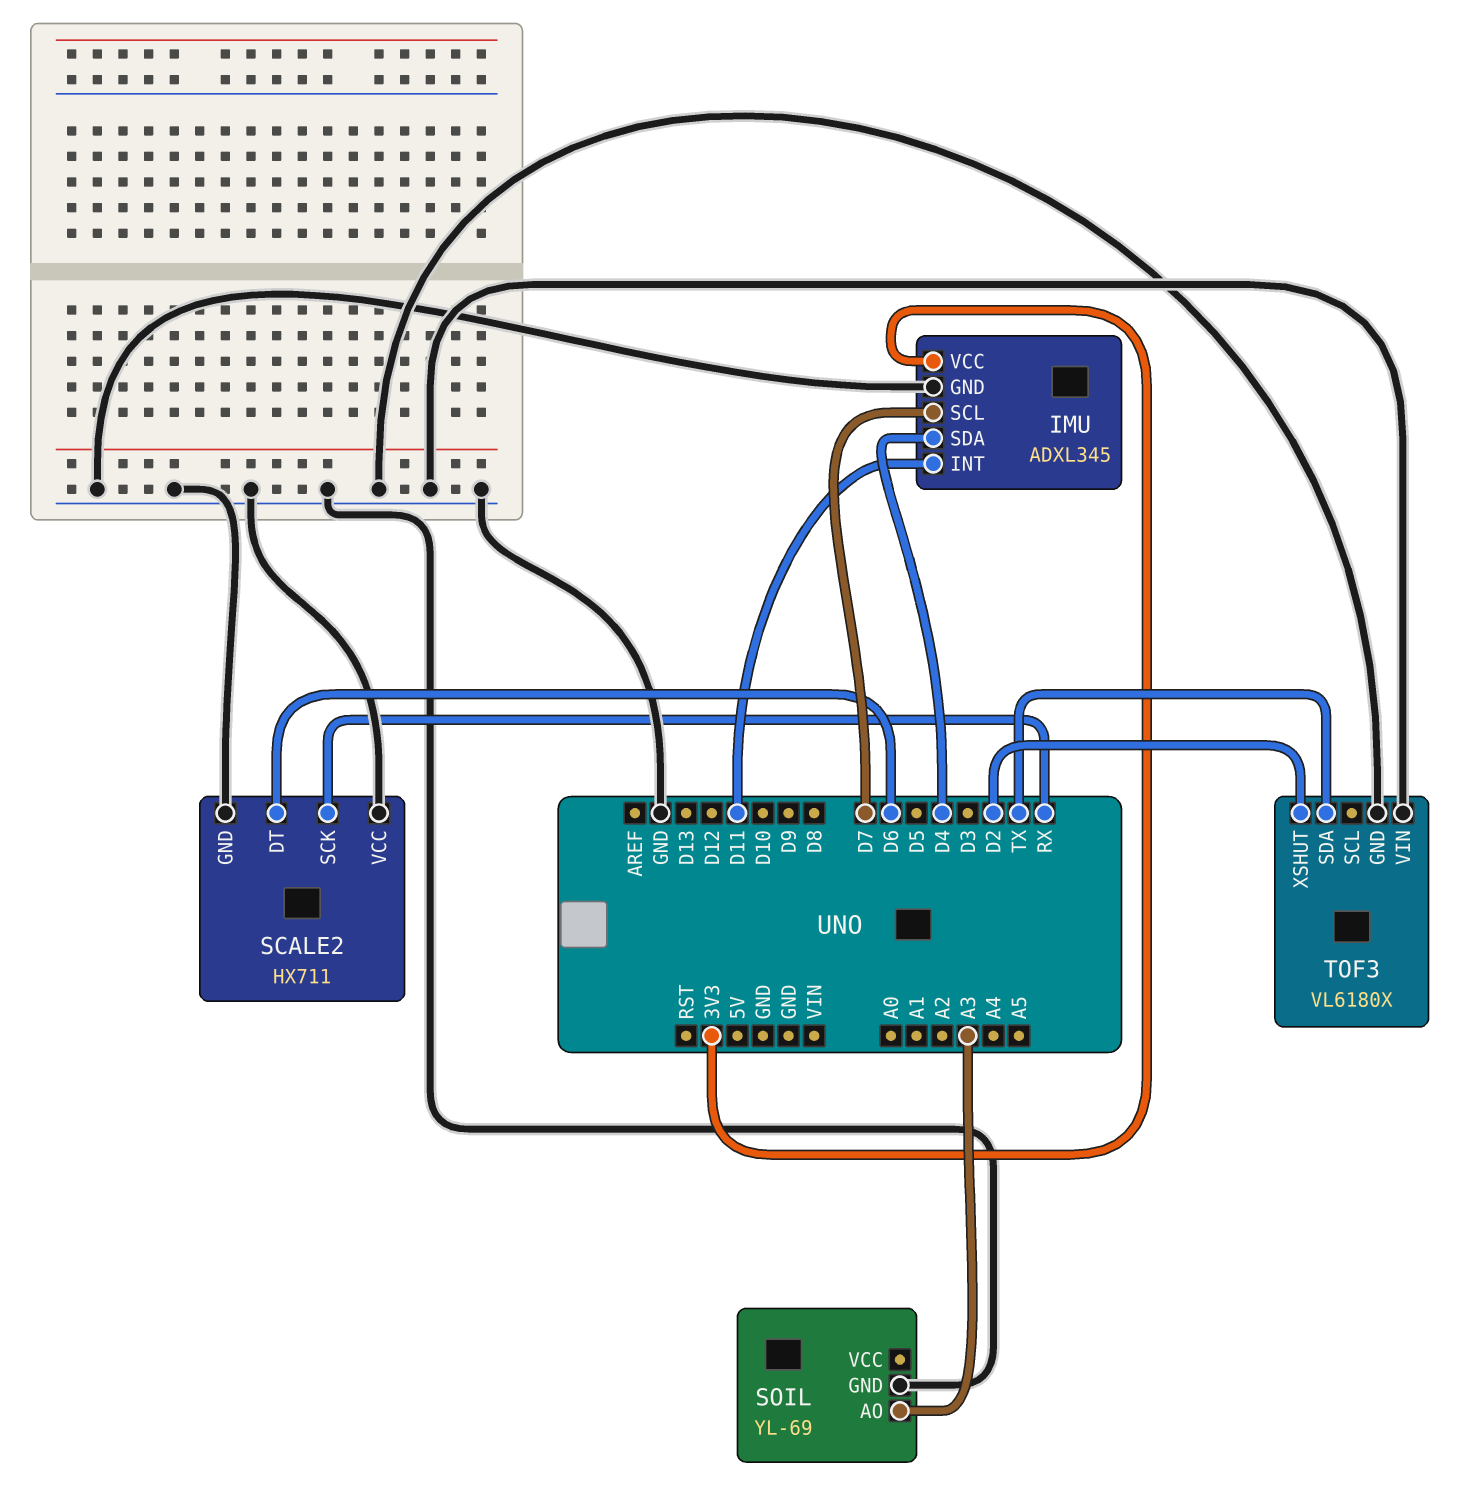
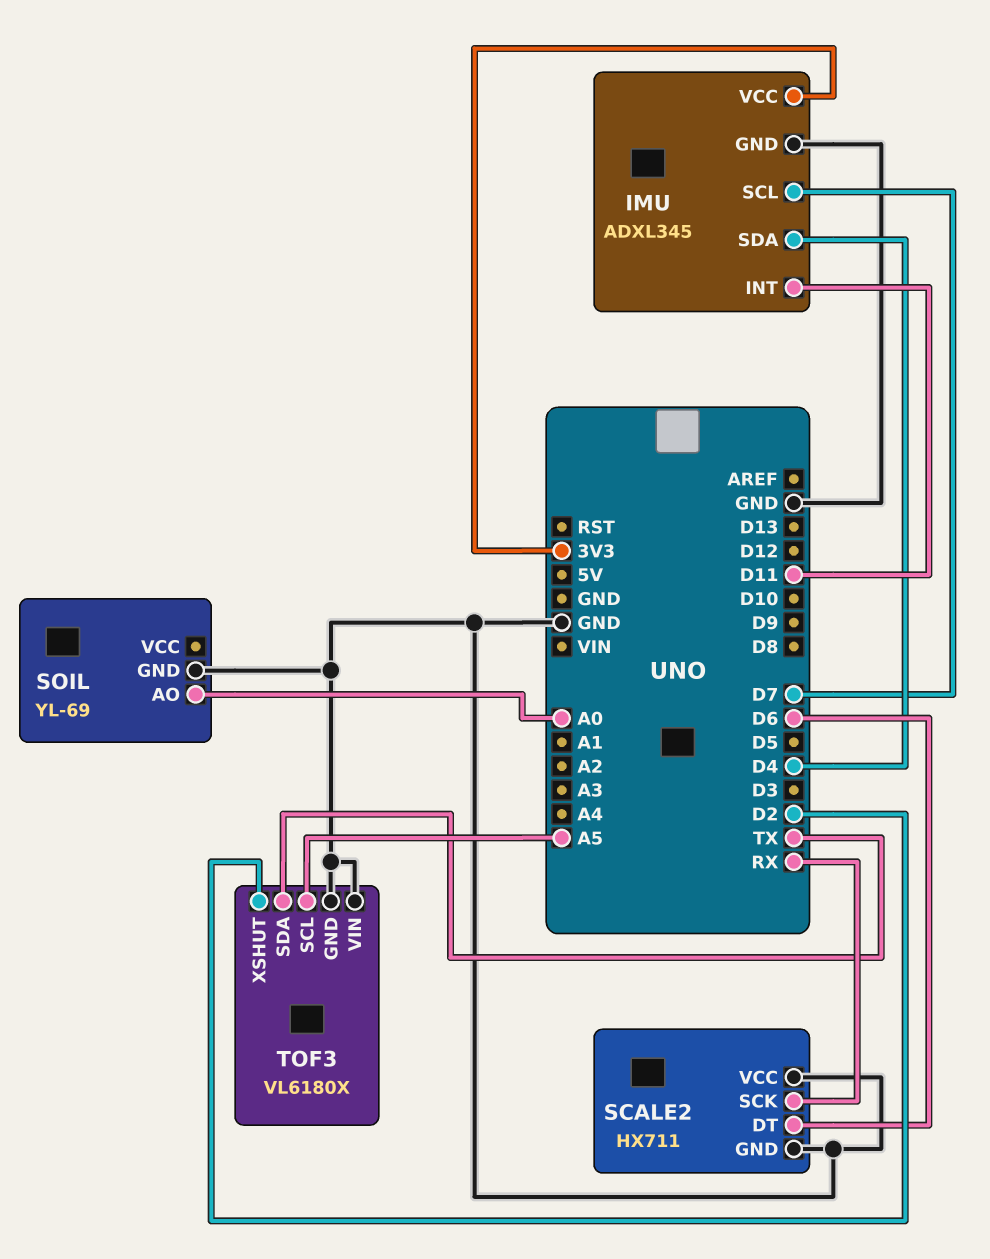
SOIL pin AO: A3 -> A0
TOF3 pin SCL: none -> A5

